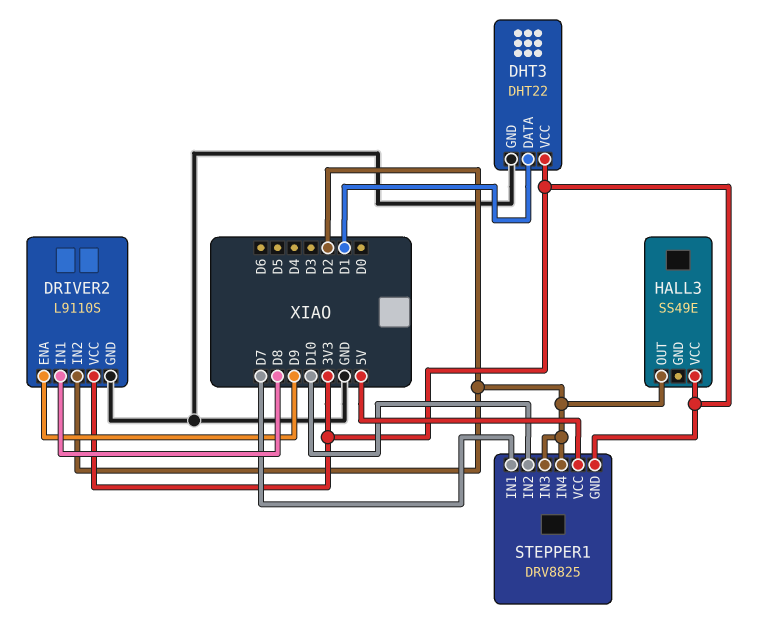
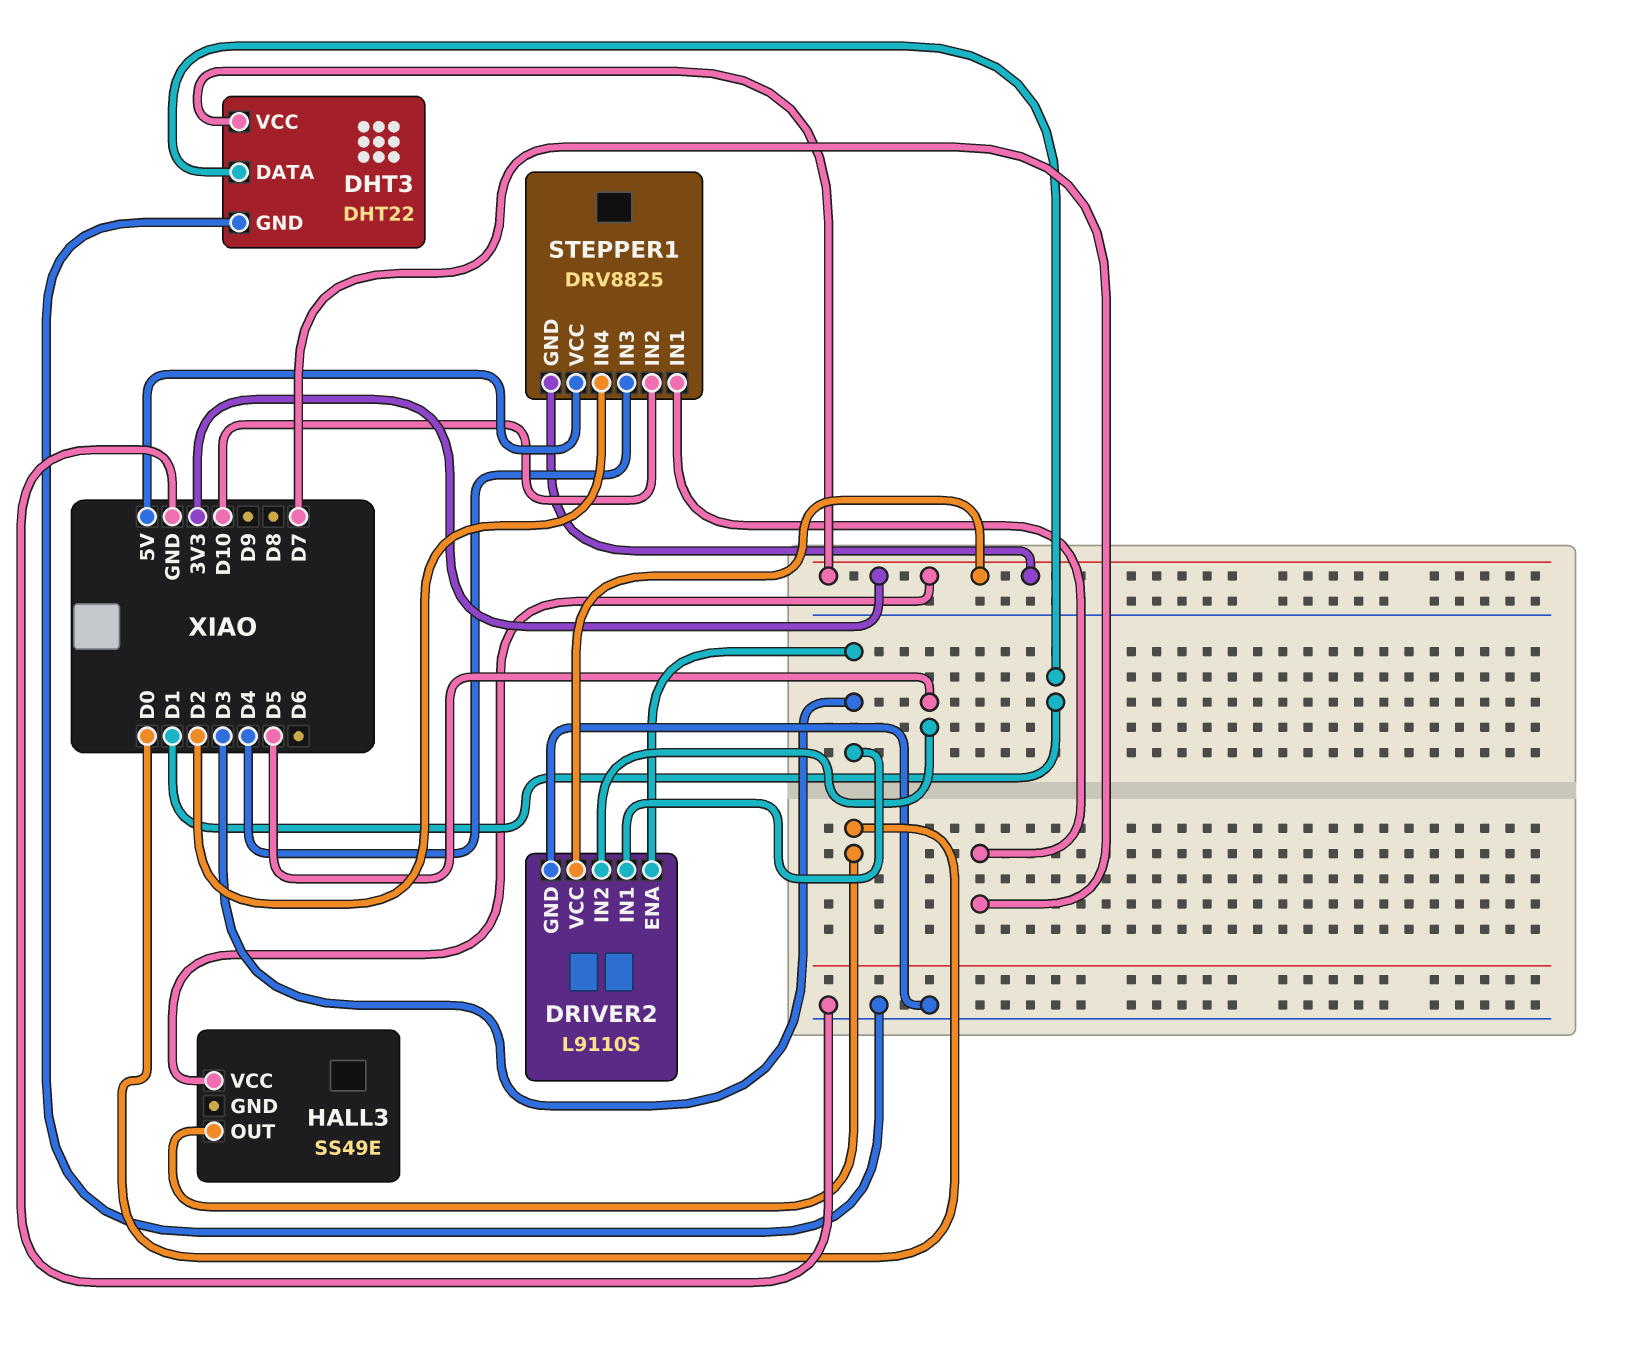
DRIVER2 pin ENA: D9 -> D3
DRIVER2 pin IN1: D8 -> D3
DRIVER2 pin IN2: D2 -> D5
HALL3 pin OUT: D2 -> D0
STEPPER1 pin IN3: D2 -> D4

